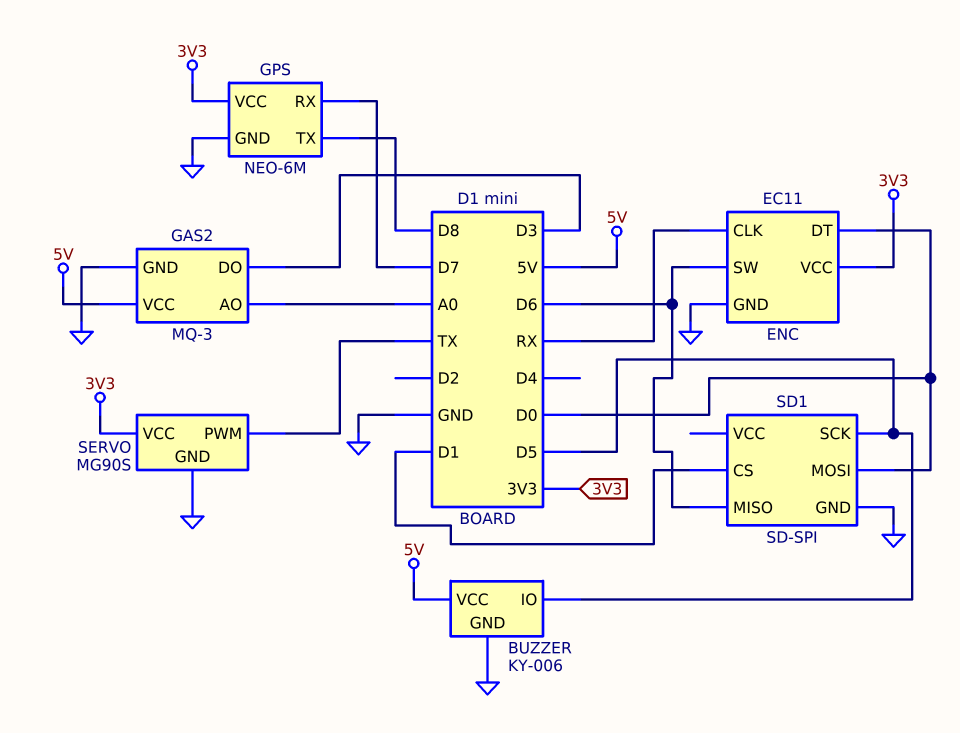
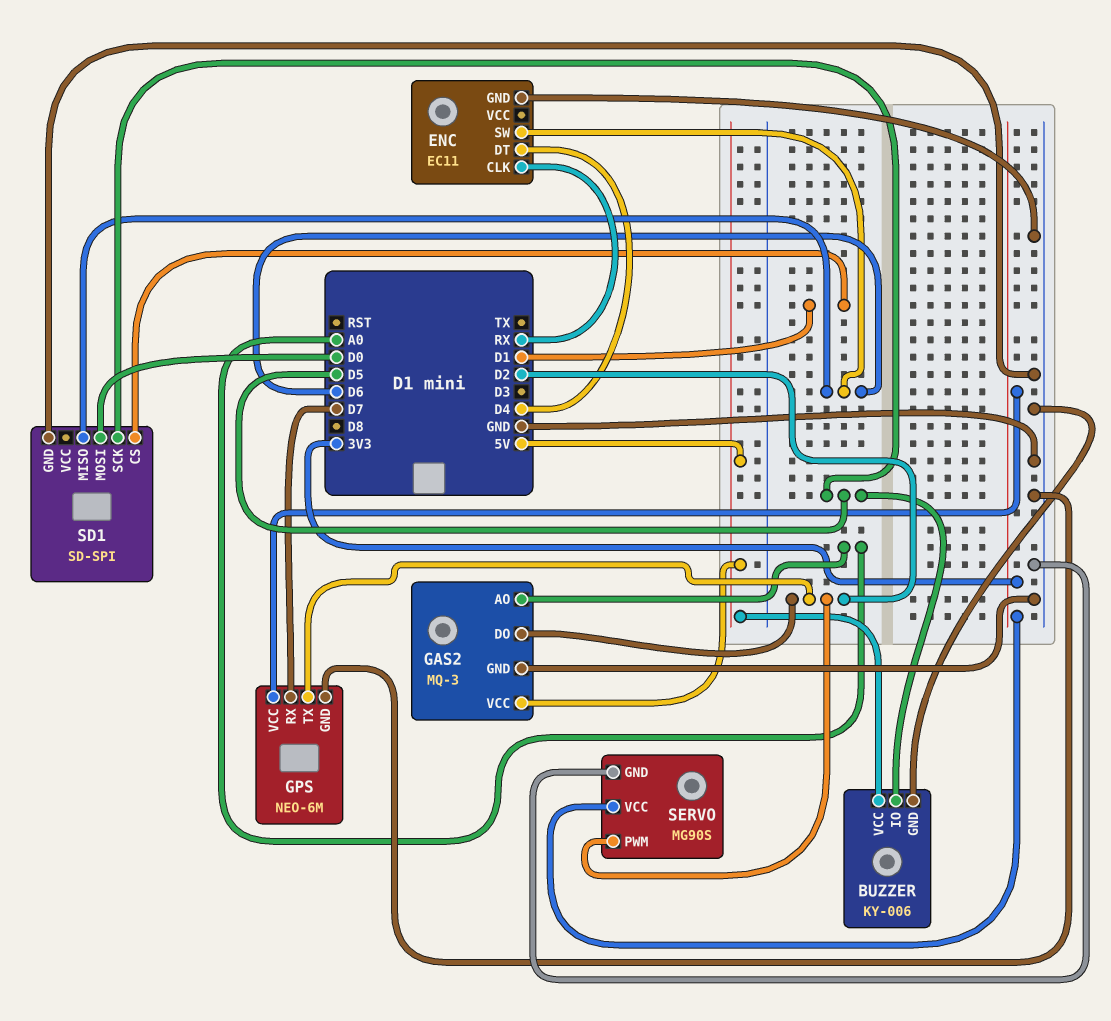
ENC pin DT: D0 -> D4
ENC pin VCC: 3V3 -> none
GAS2 pin DO: D3 -> D2
GPS pin TX: D8 -> D2
SERVO pin PWM: TX -> D2

